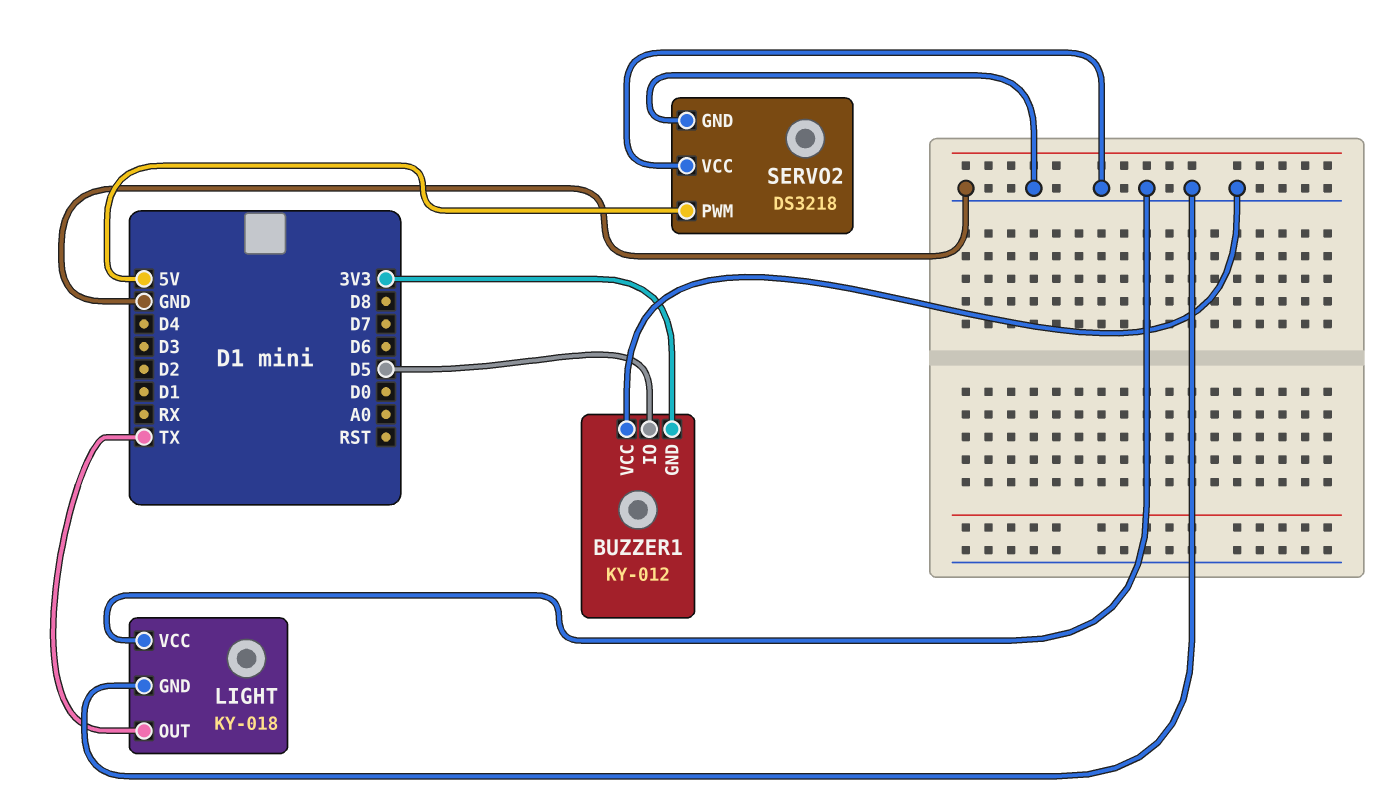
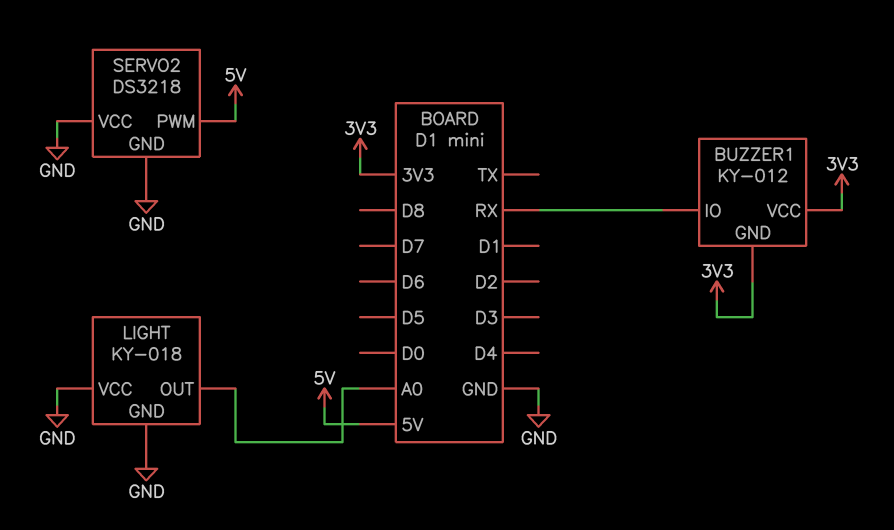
BUZZER1 pin IO: D5 -> RX
BUZZER1 pin VCC: GND -> 3V3
LIGHT pin OUT: TX -> A0

